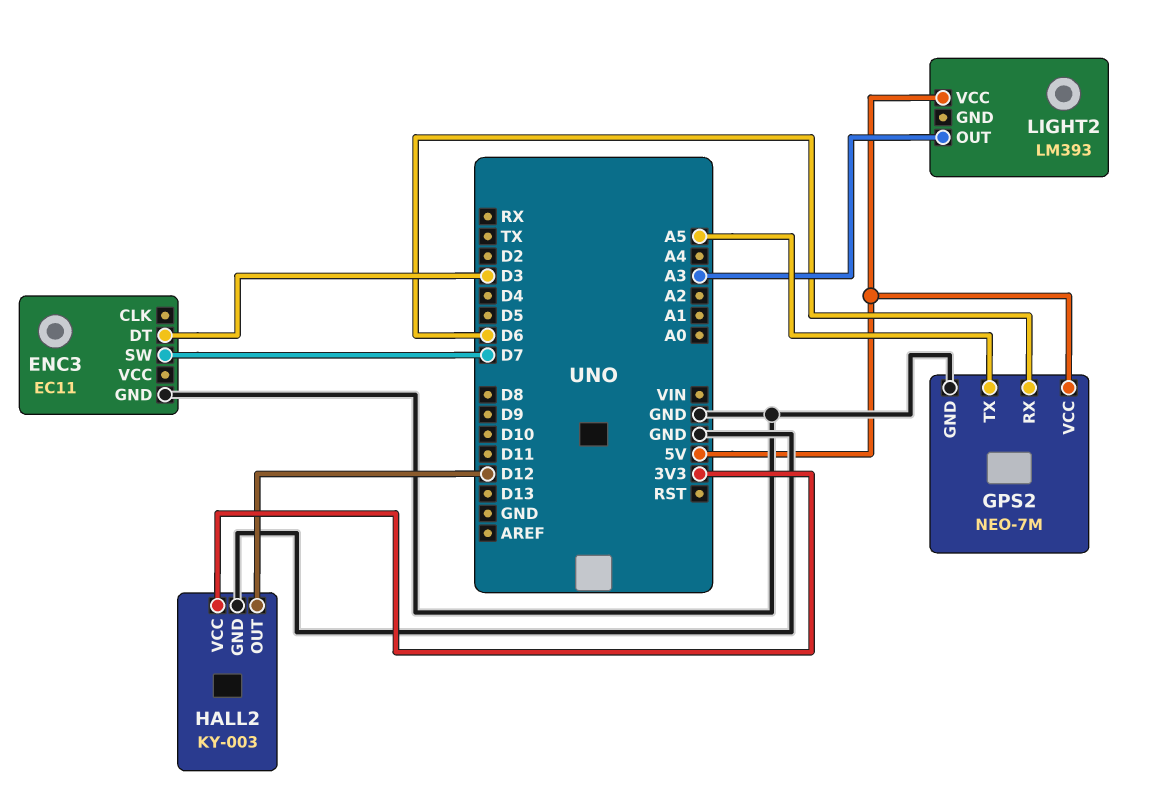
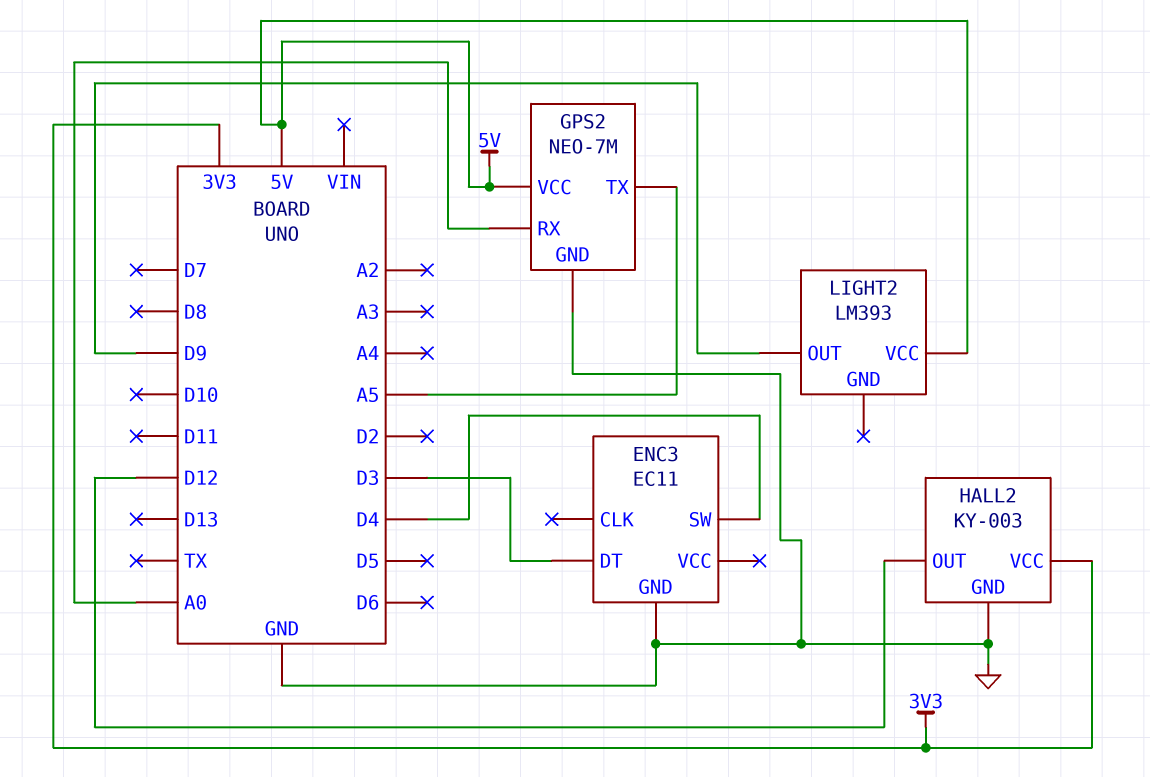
ENC3 pin SW: D7 -> D4
GPS2 pin RX: D6 -> A0
LIGHT2 pin OUT: A3 -> D9

